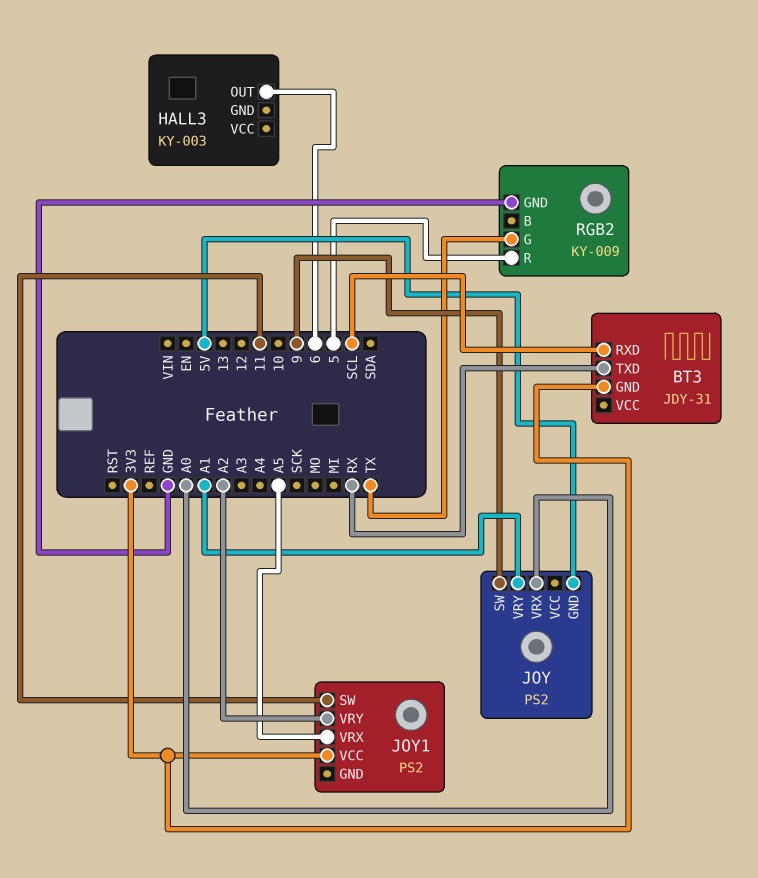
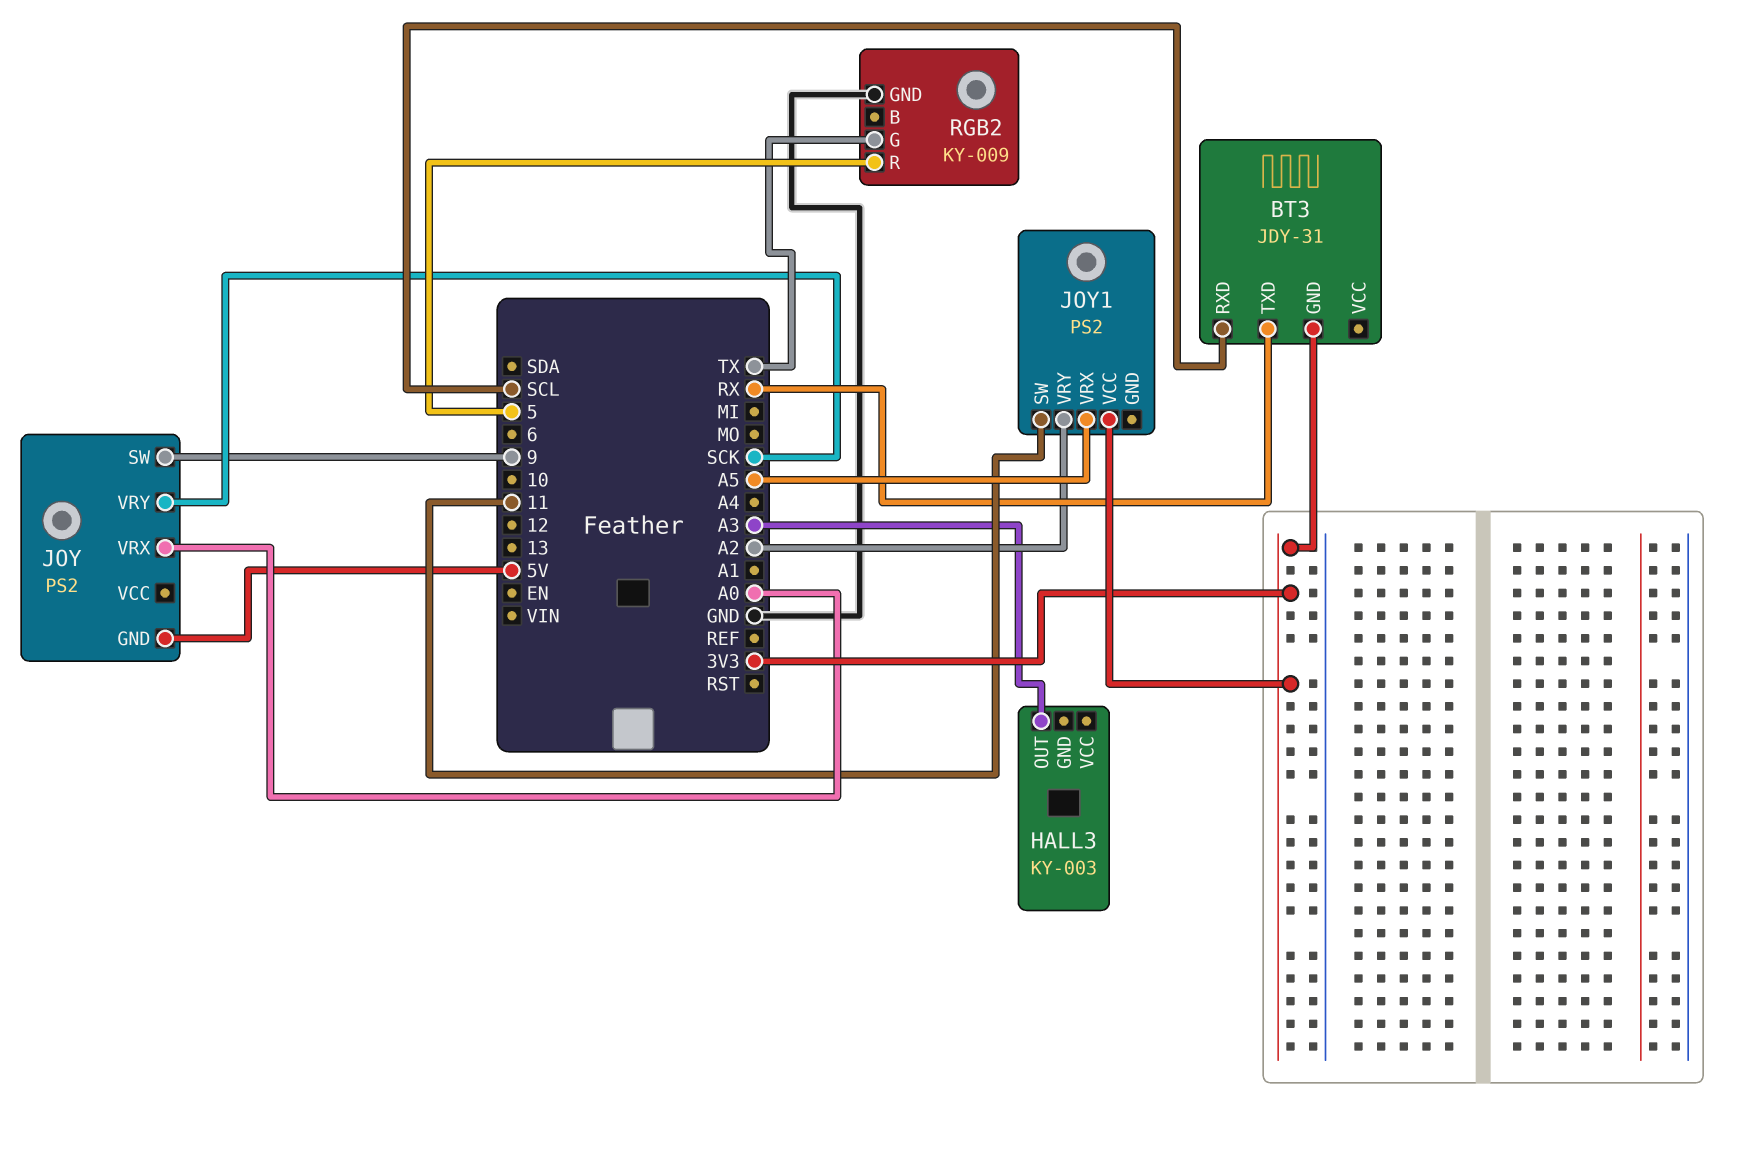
HALL3 pin OUT: 6 -> A3
JOY pin VRY: A1 -> SCK

